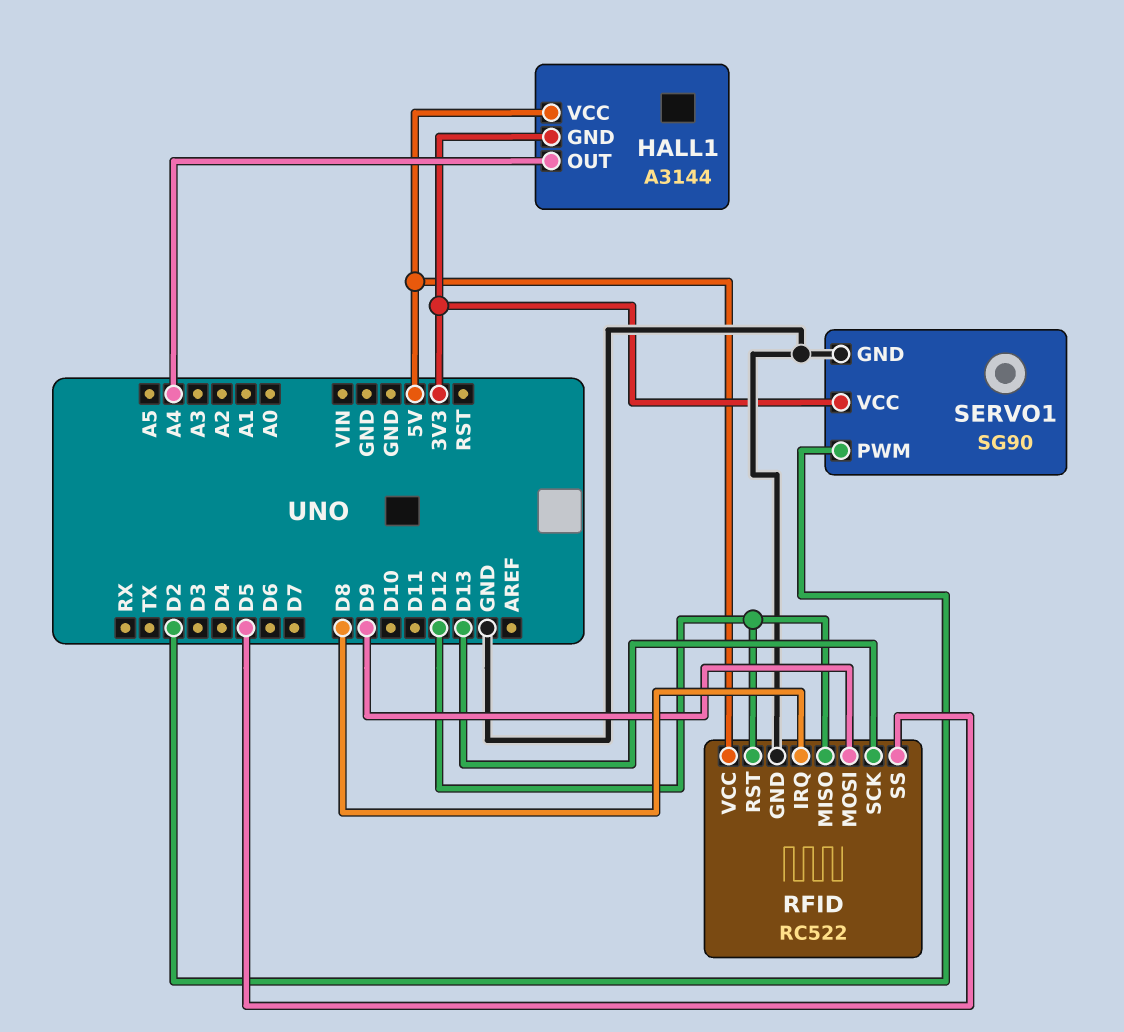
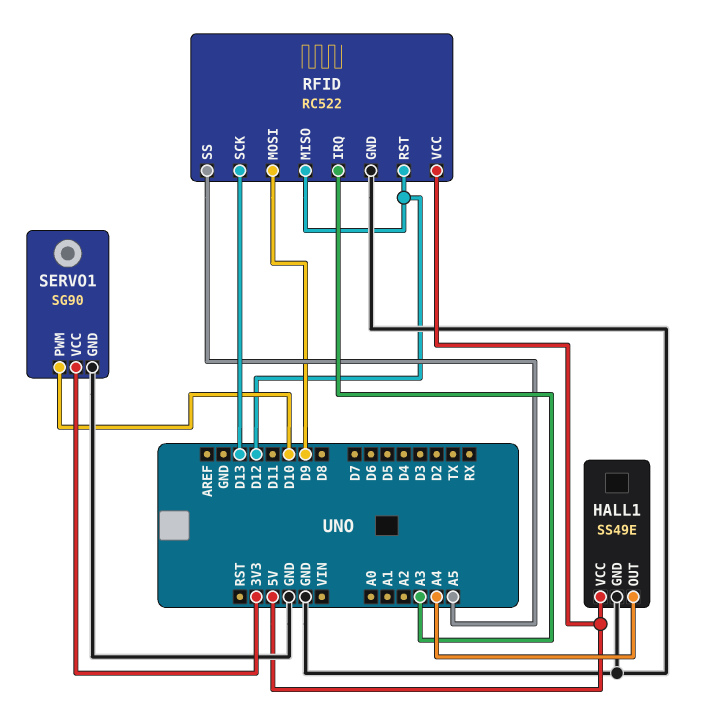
HALL1: A3144 -> SS49E
HALL1 pin GND: 3V3 -> GND
RFID pin IRQ: D8 -> A3
RFID pin SS: D5 -> A5
SERVO1 pin PWM: D2 -> D10

